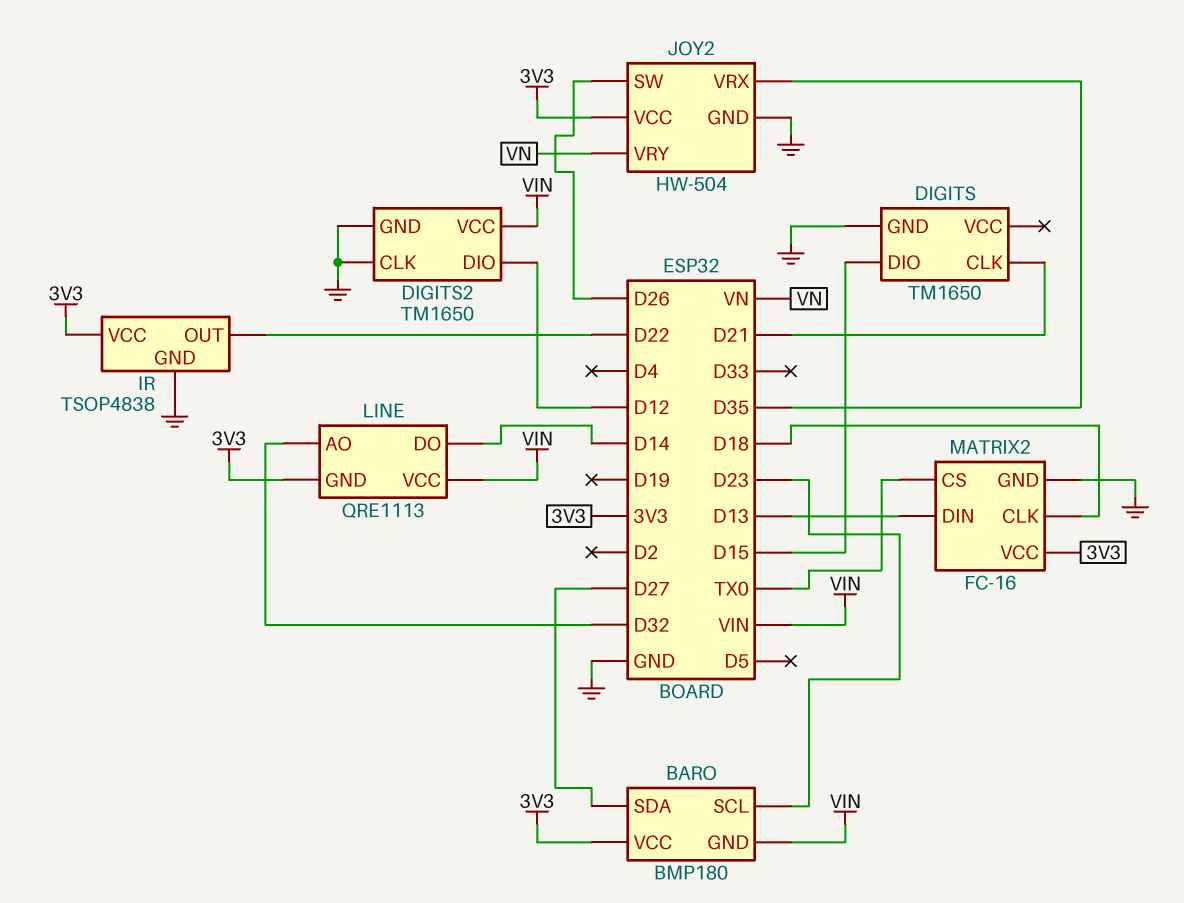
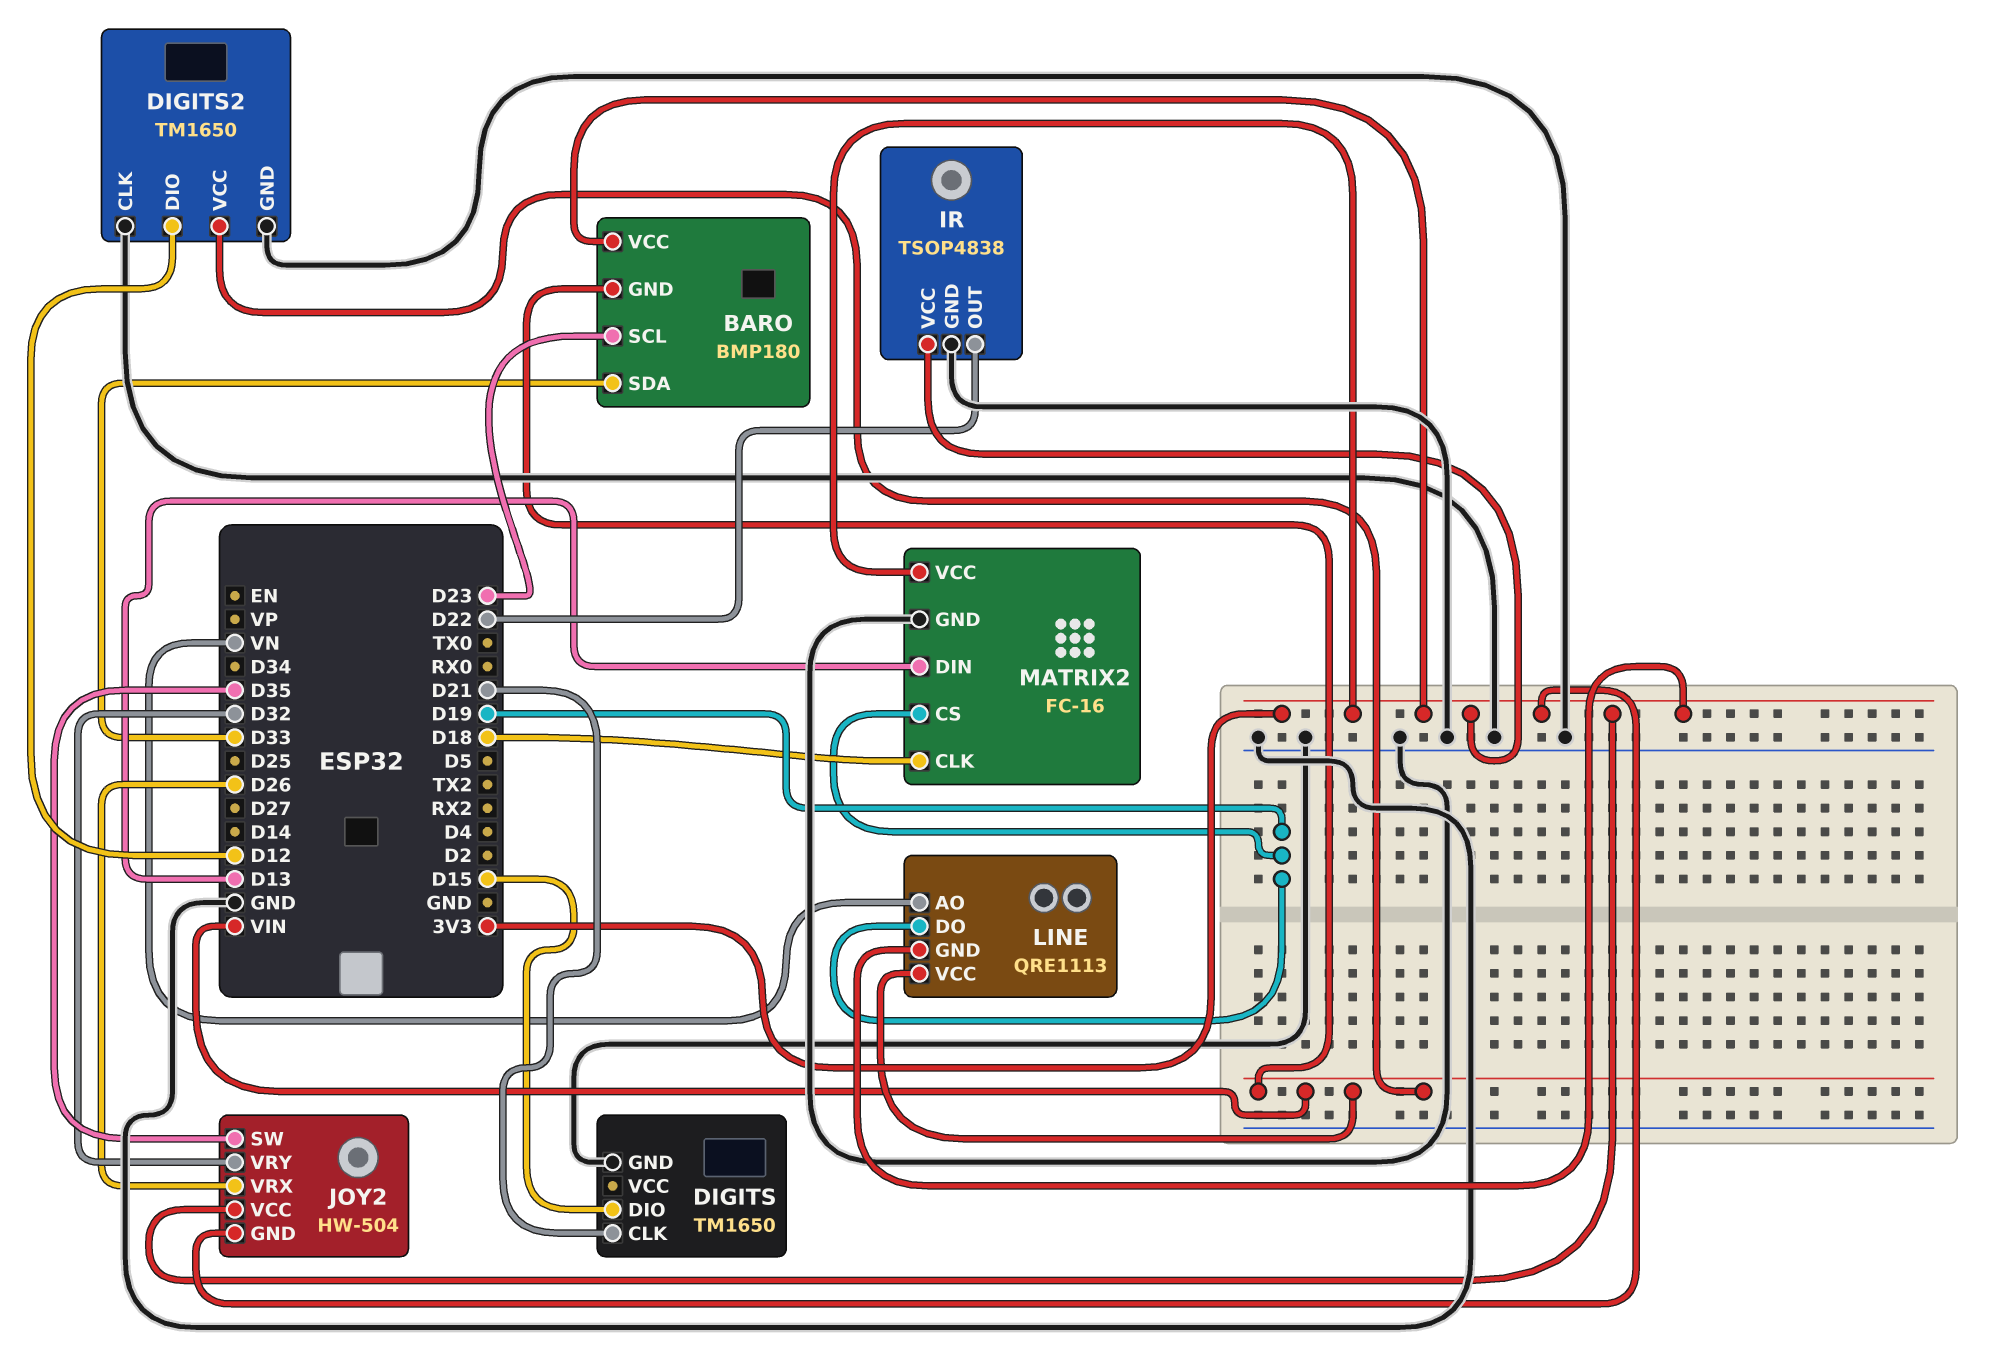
BARO pin SDA: D27 -> D33
JOY2 pin GND: GND -> 3V3
JOY2 pin SW: D26 -> D35
JOY2 pin VRX: D35 -> D26
JOY2 pin VRY: VN -> D32
LINE pin AO: D32 -> VN
LINE pin DO: D14 -> D19
MATRIX2 pin CS: TX0 -> D19

